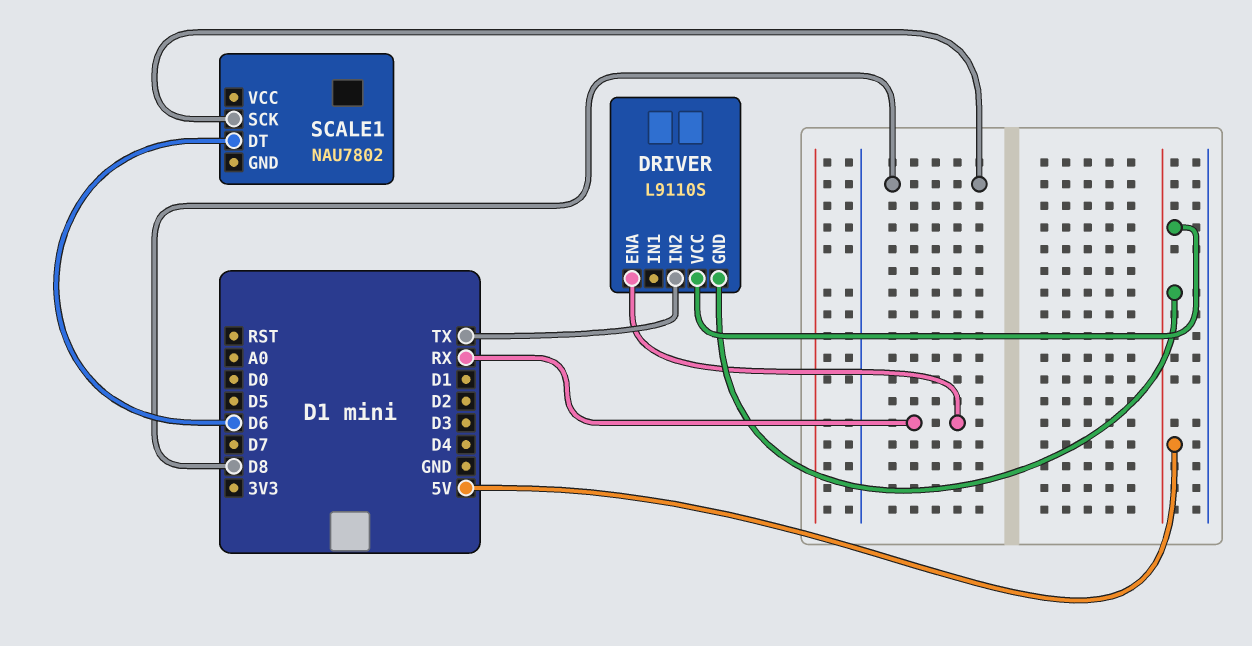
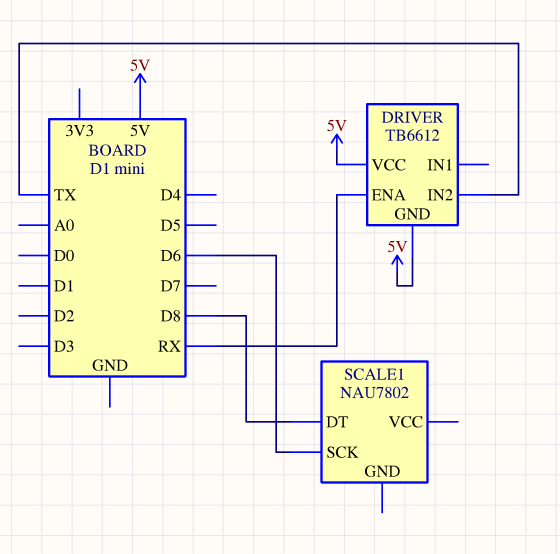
DRIVER: L9110S -> TB6612
SCALE1 pin DT: D6 -> D8
SCALE1 pin SCK: D8 -> D6

